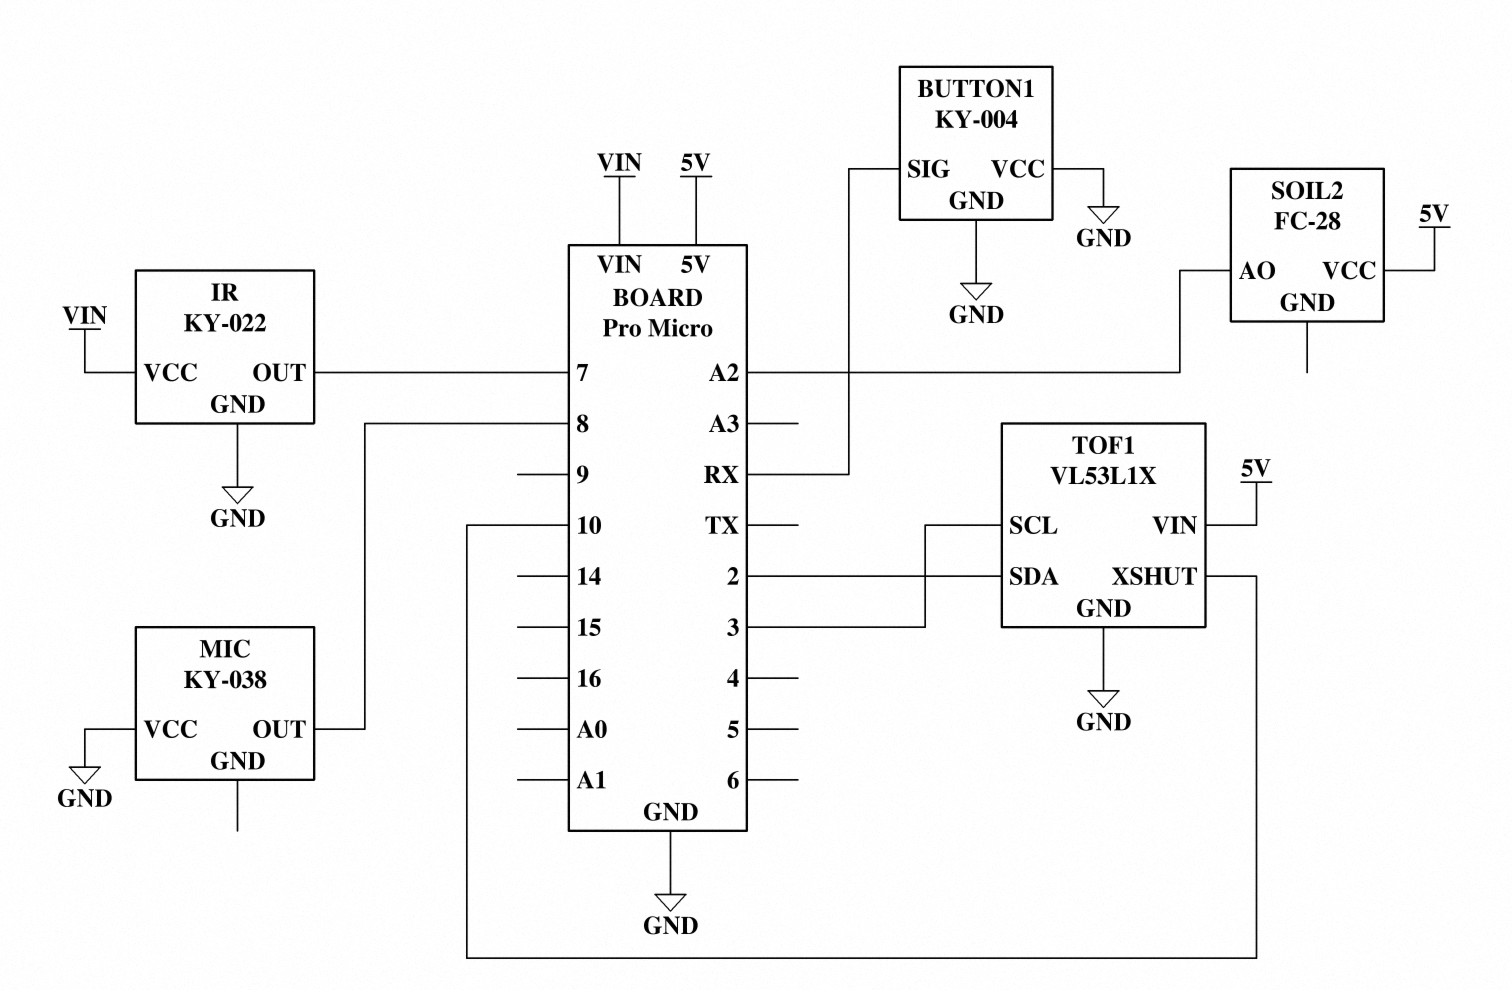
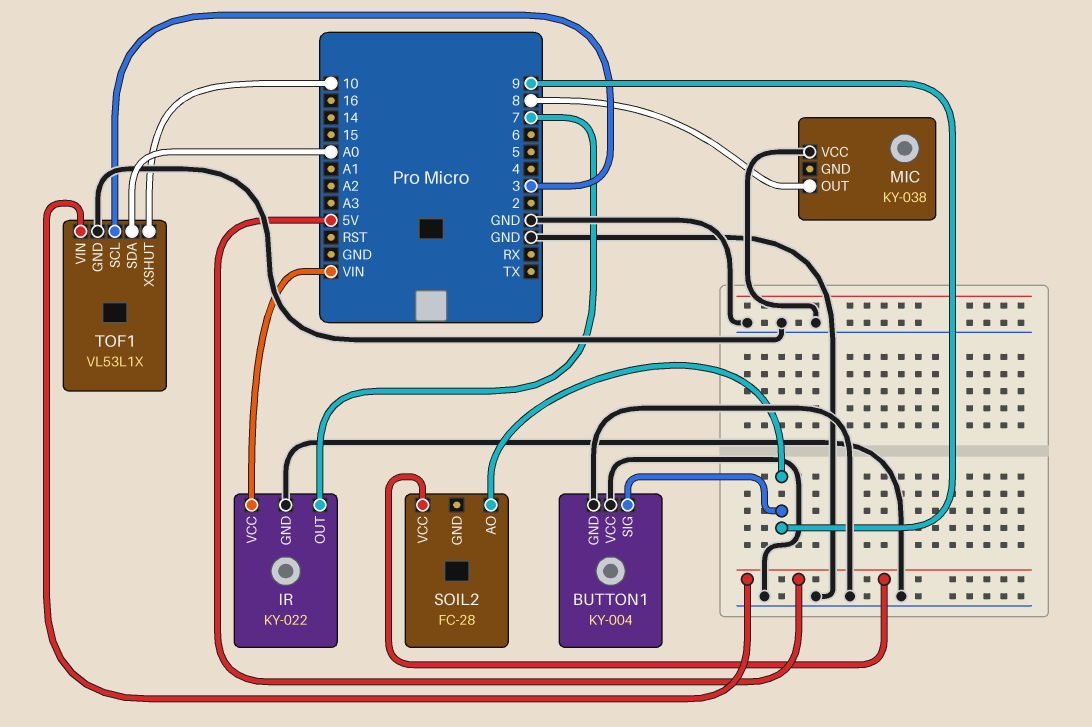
BUTTON1 pin SIG: RX -> 9
SOIL2 pin AO: A2 -> 9
TOF1 pin SDA: 2 -> A0

